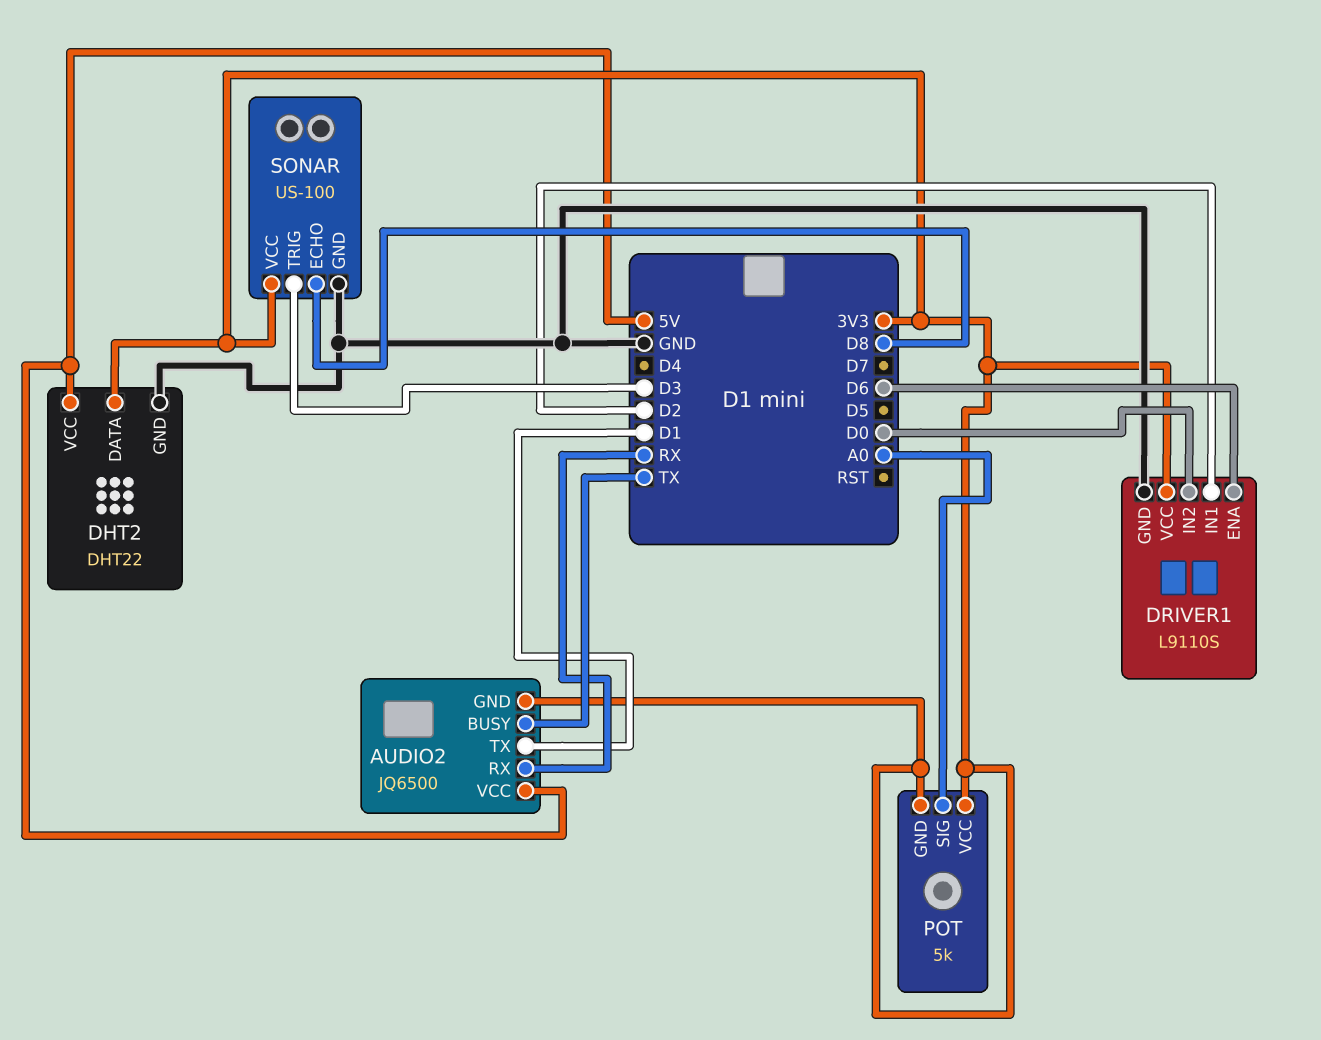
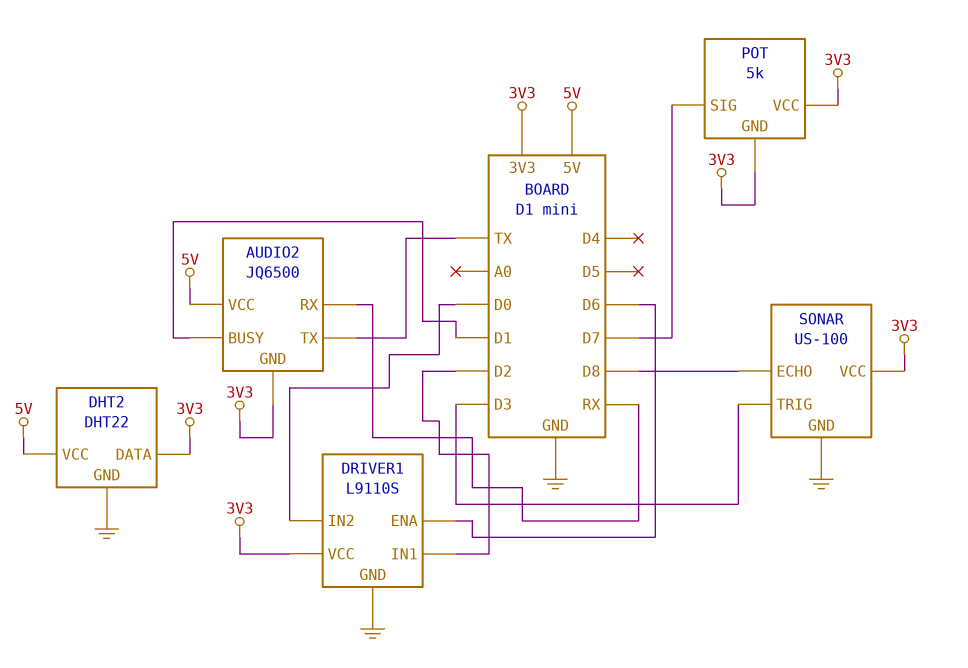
AUDIO2 pin BUSY: TX -> D1
AUDIO2 pin TX: D1 -> TX
POT pin SIG: A0 -> D7

